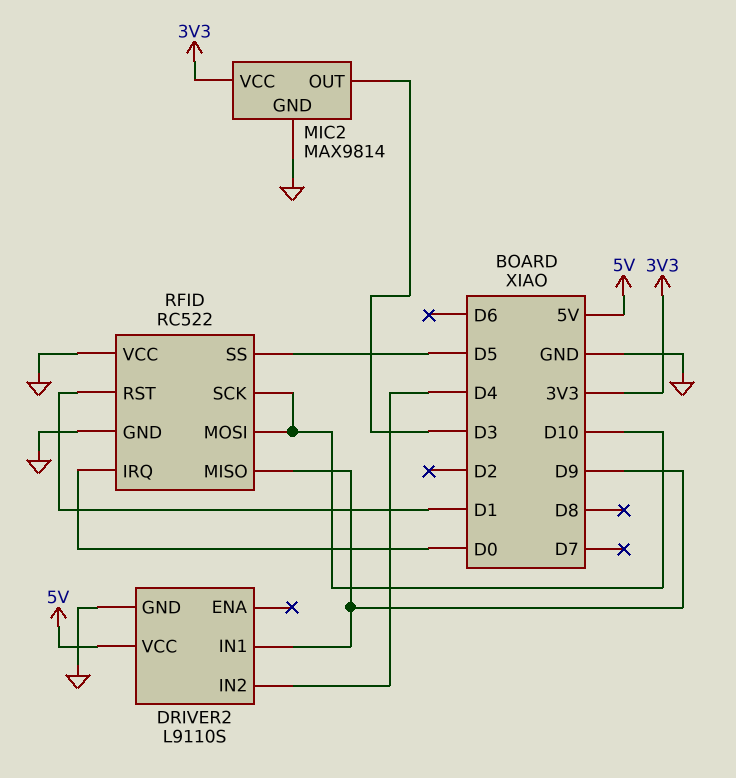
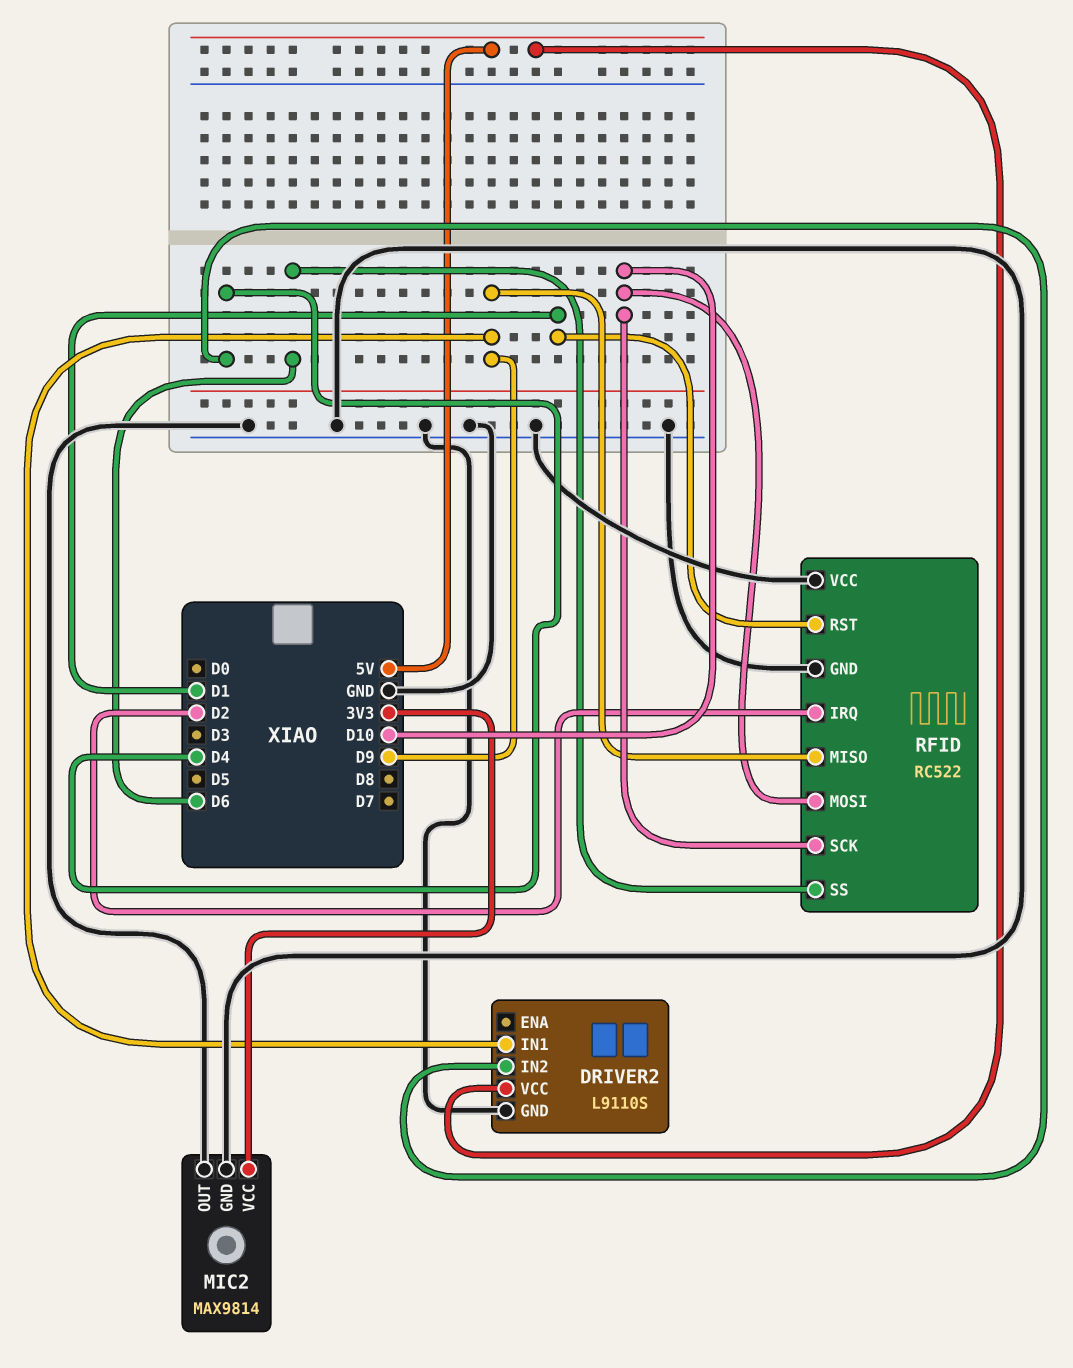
MIC2 pin OUT: D3 -> GND
RFID pin IRQ: D0 -> D2
RFID pin SS: D5 -> D6

